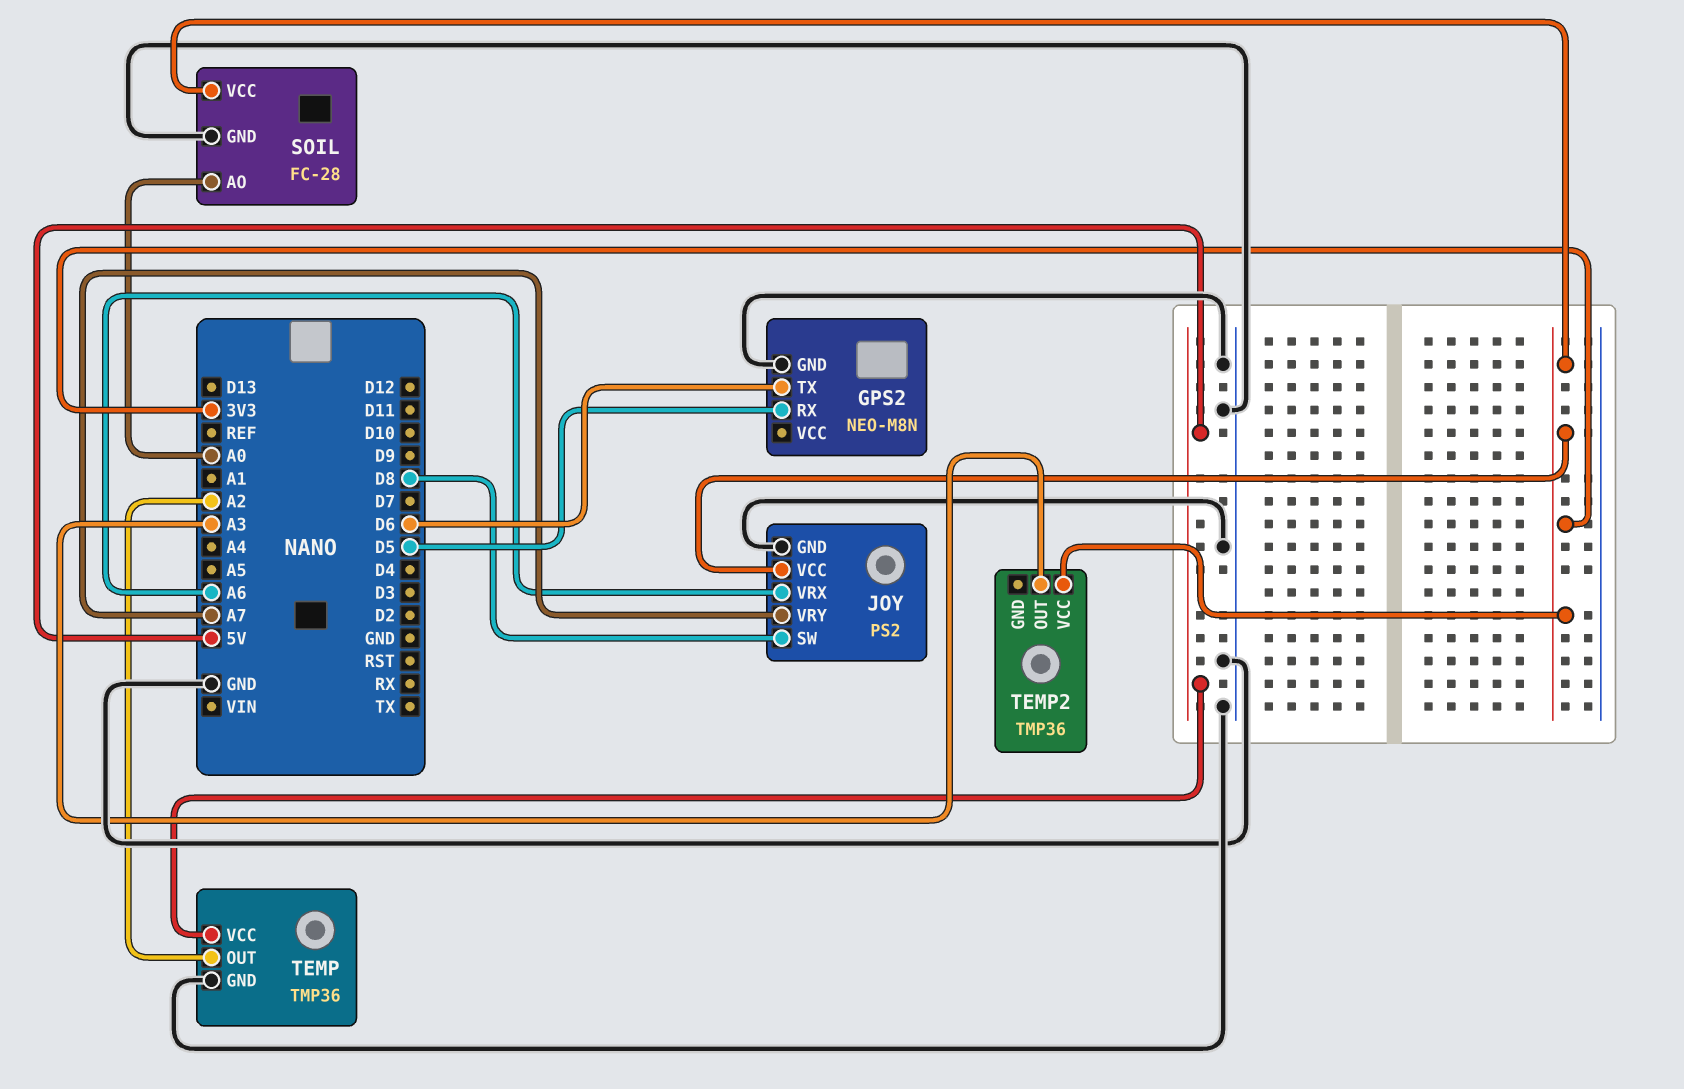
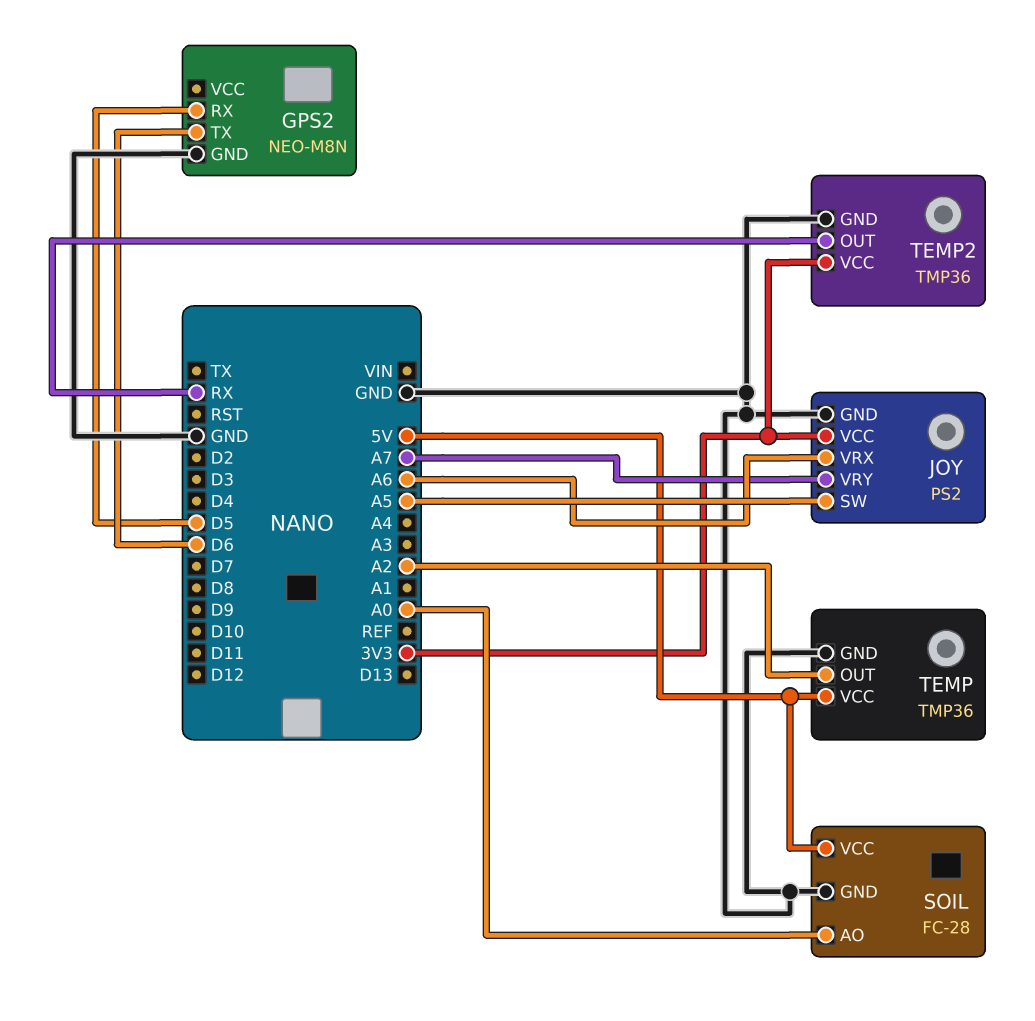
JOY pin SW: D8 -> A5
SOIL pin VCC: 3V3 -> 5V
TEMP2 pin GND: none -> GND
TEMP2 pin OUT: A3 -> RX

